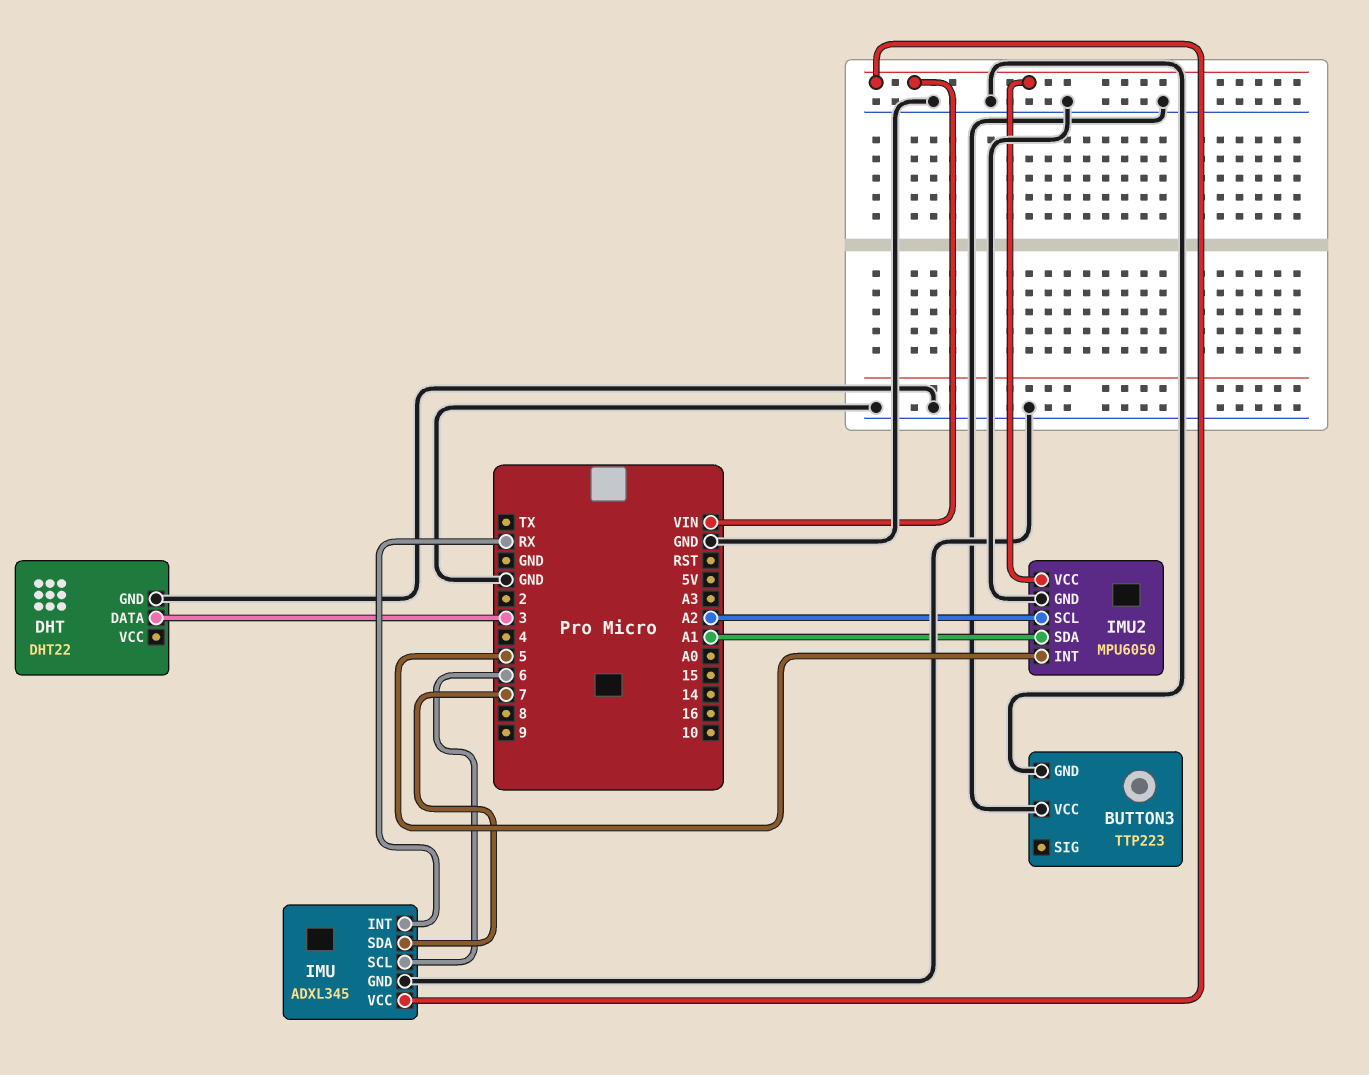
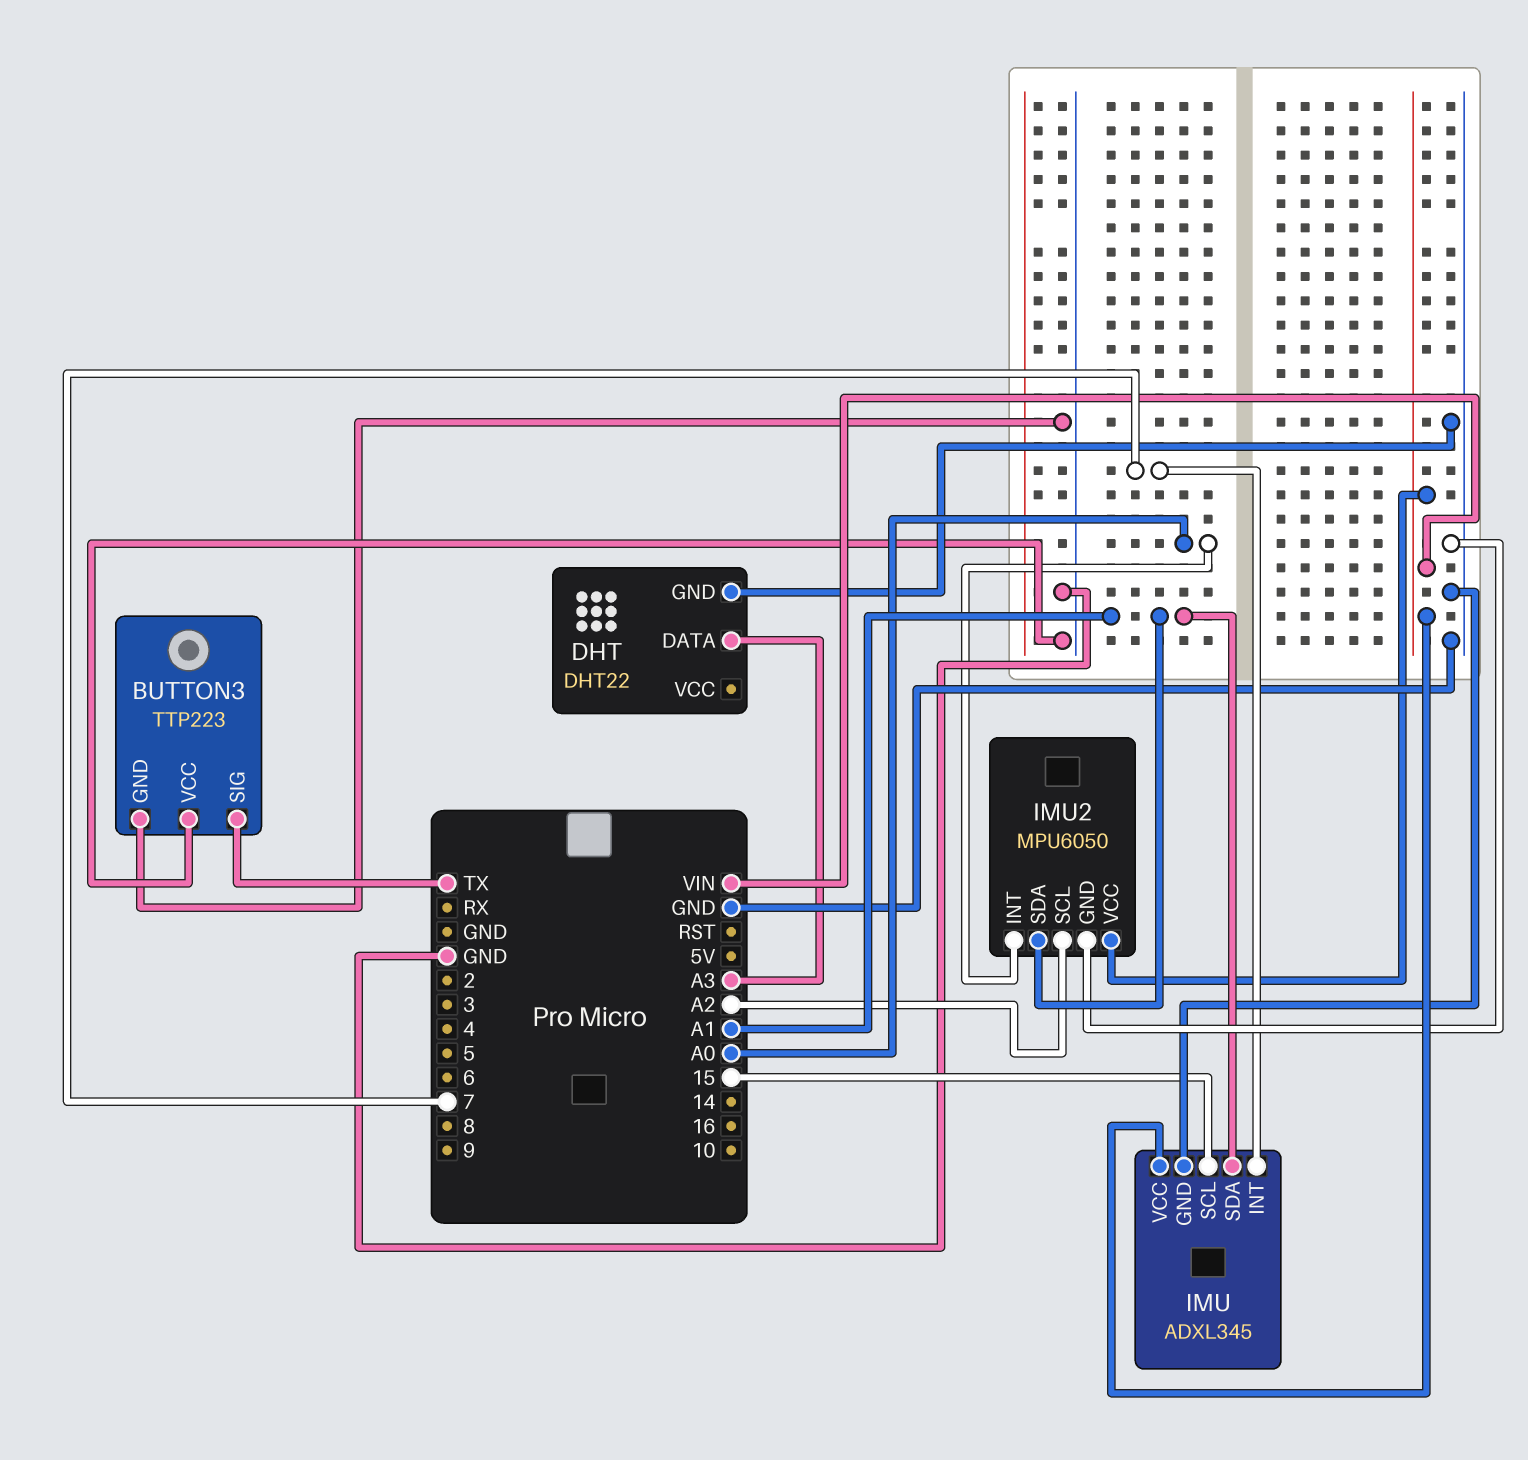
BUTTON3 pin SIG: none -> TX
DHT pin DATA: 3 -> A3
IMU pin INT: RX -> 7
IMU pin SCL: 6 -> 15
IMU pin SDA: 7 -> A1
IMU2 pin INT: 5 -> A0

